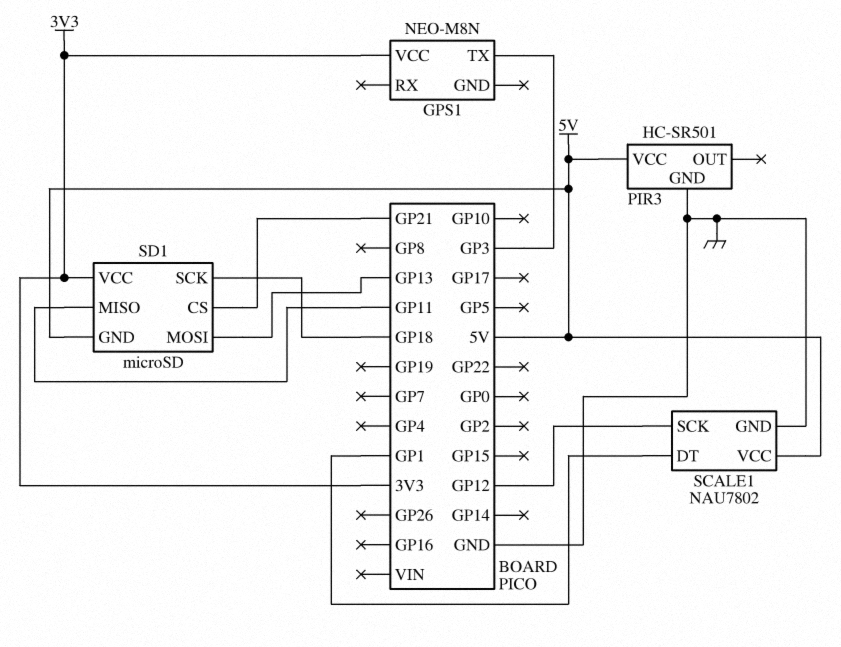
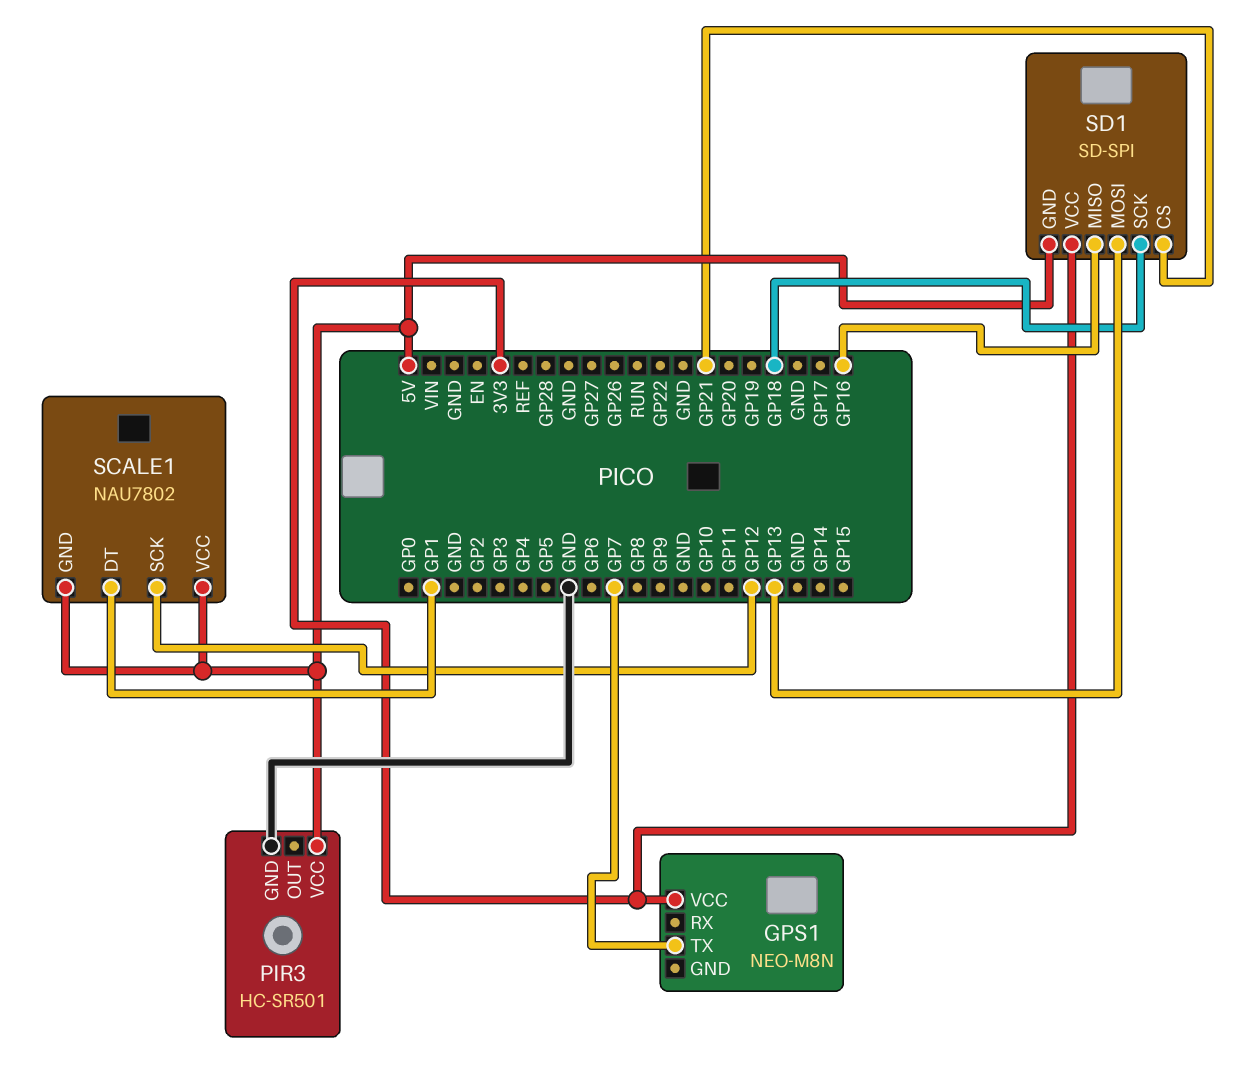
GPS1 pin TX: GP3 -> GP7
SCALE1 pin GND: GND -> 5V
SD1: microSD -> SD-SPI
SD1 pin MISO: GP11 -> GP16

